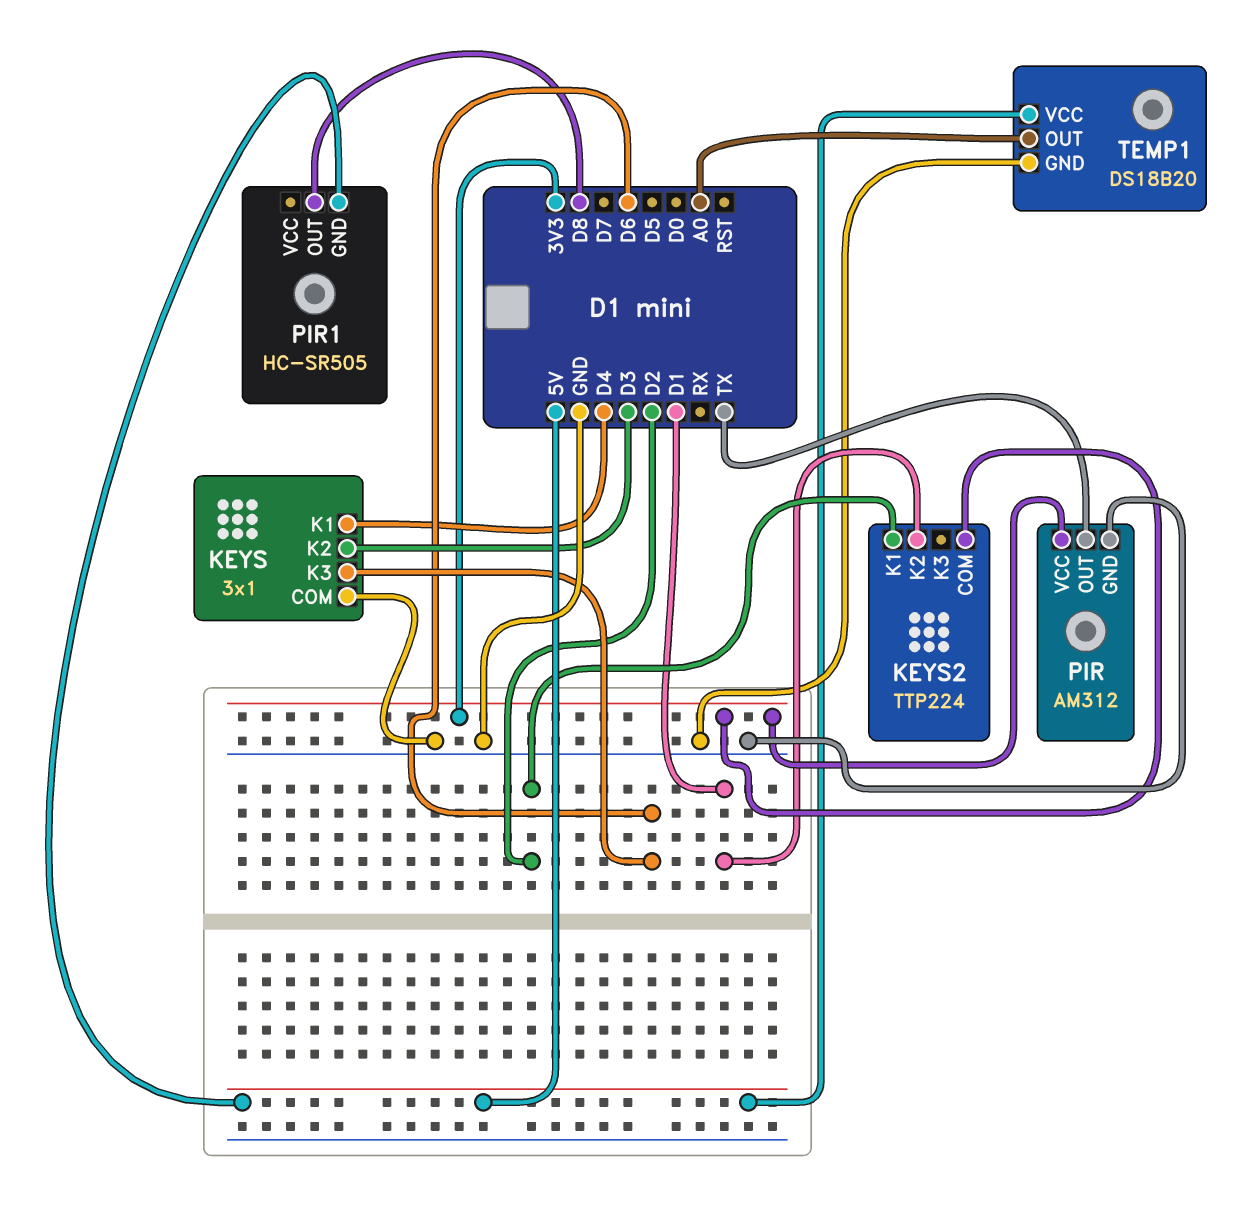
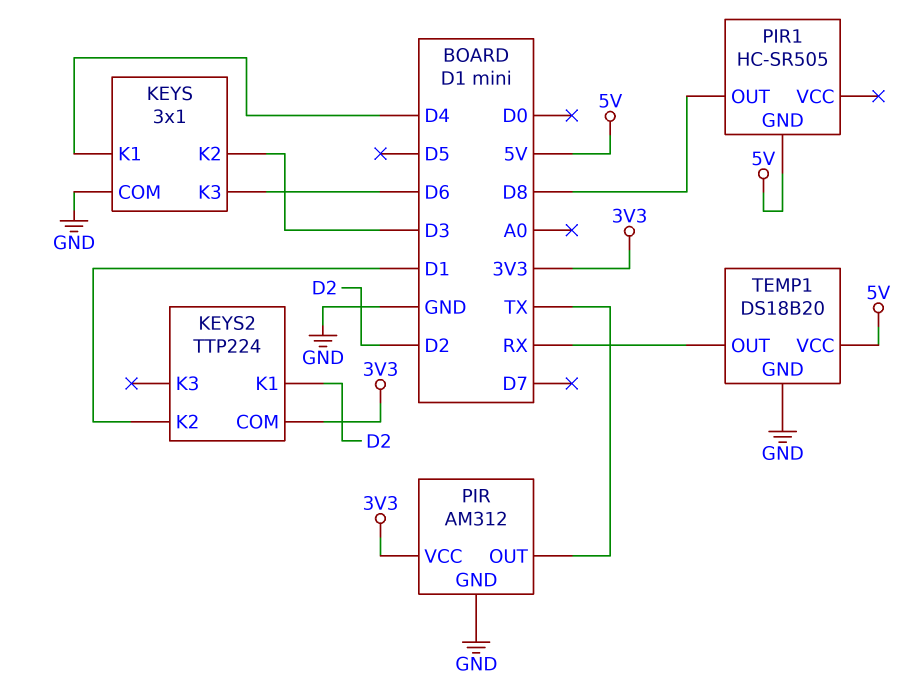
TEMP1 pin OUT: A0 -> RX

